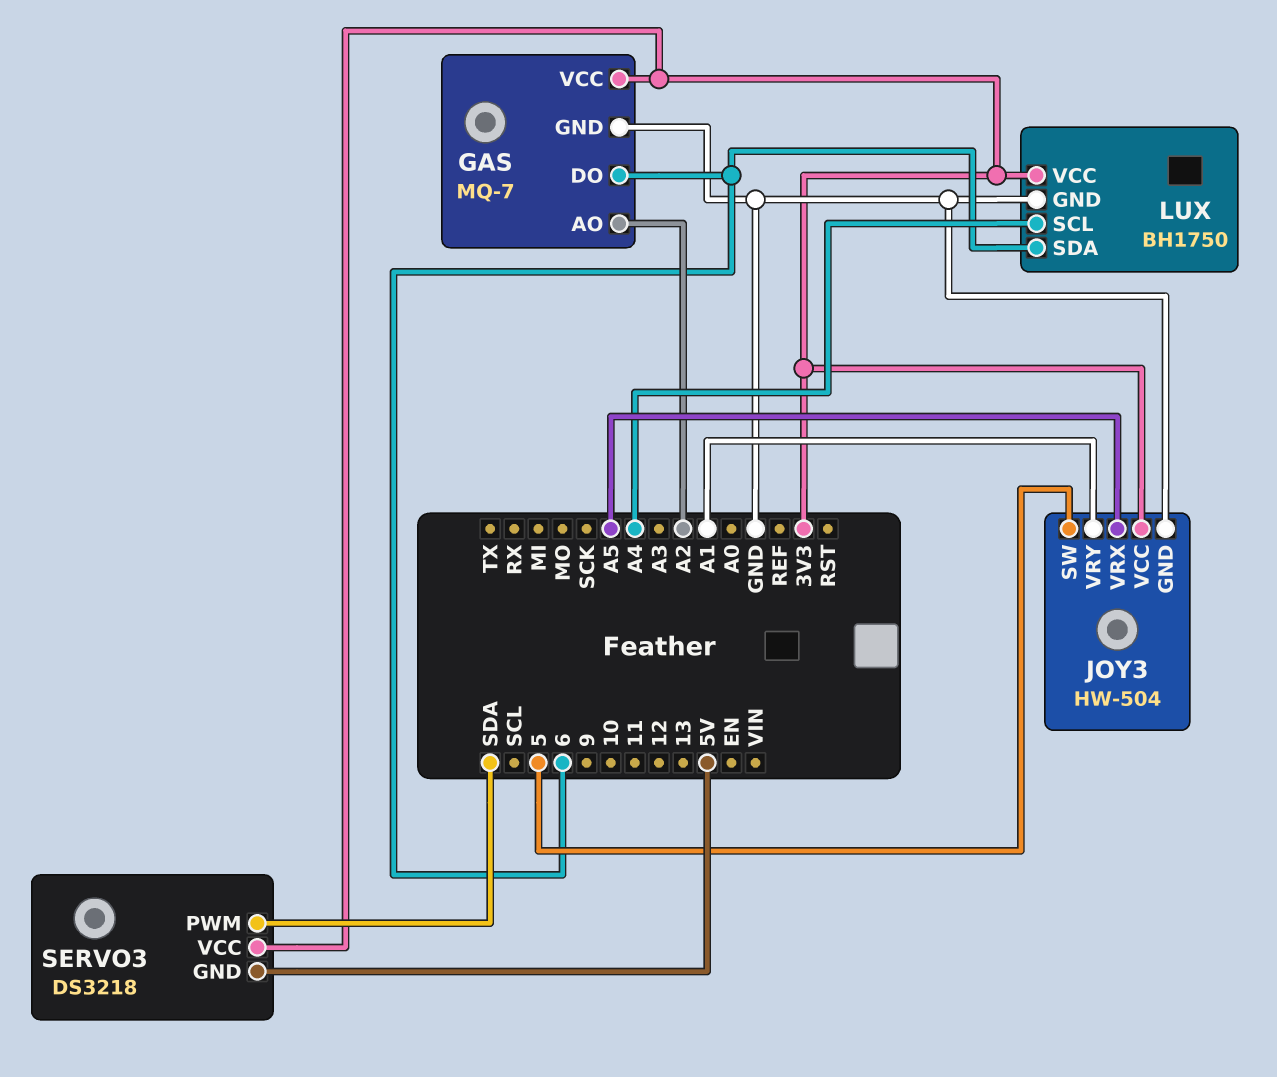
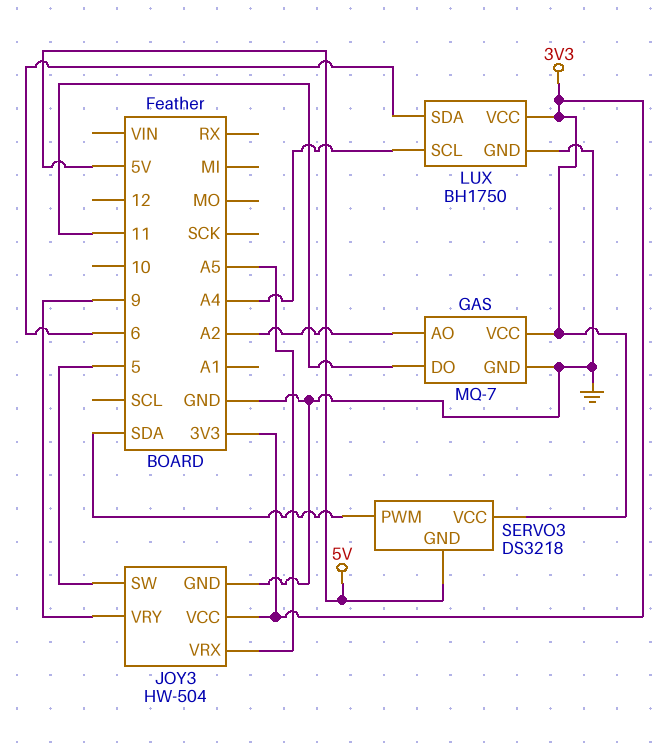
GAS pin DO: 6 -> 11
JOY3 pin VRY: A1 -> 9

